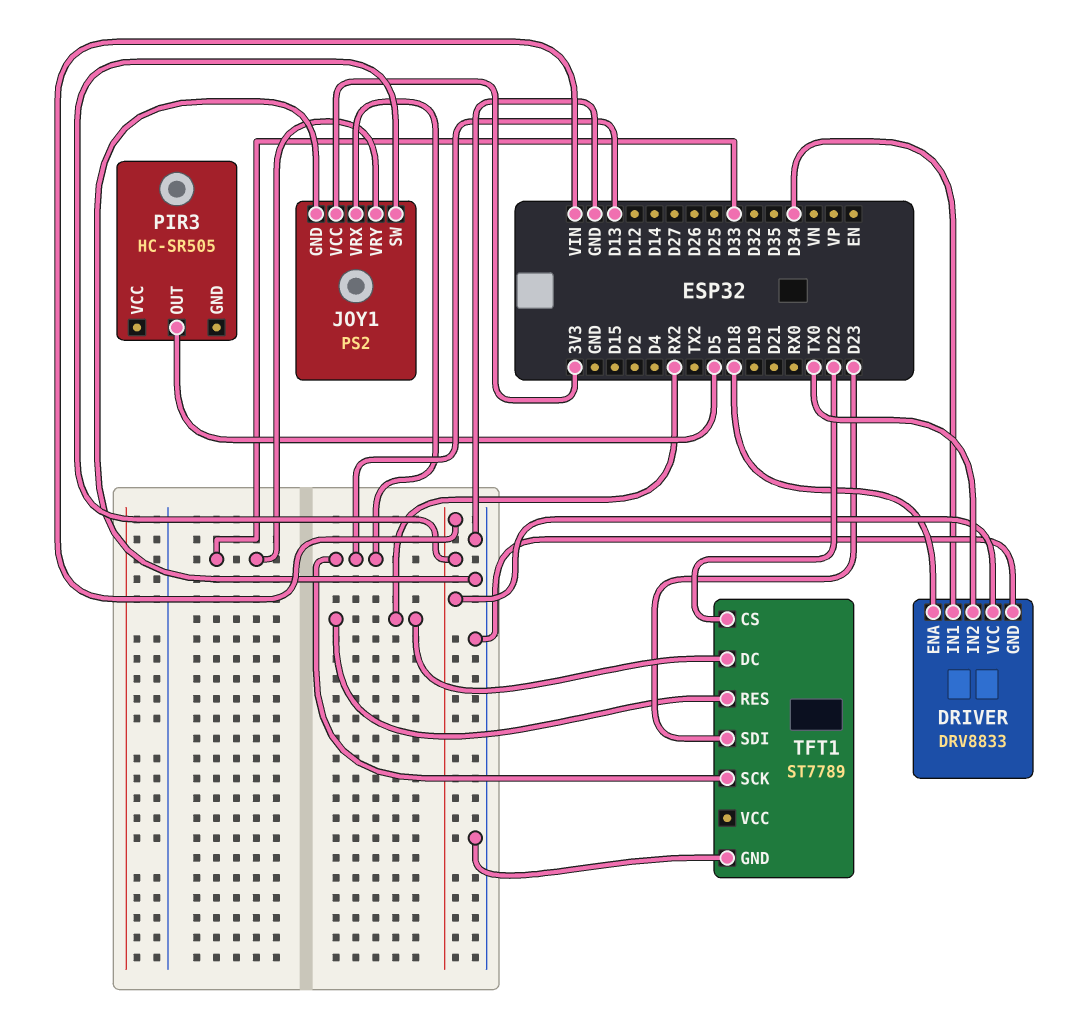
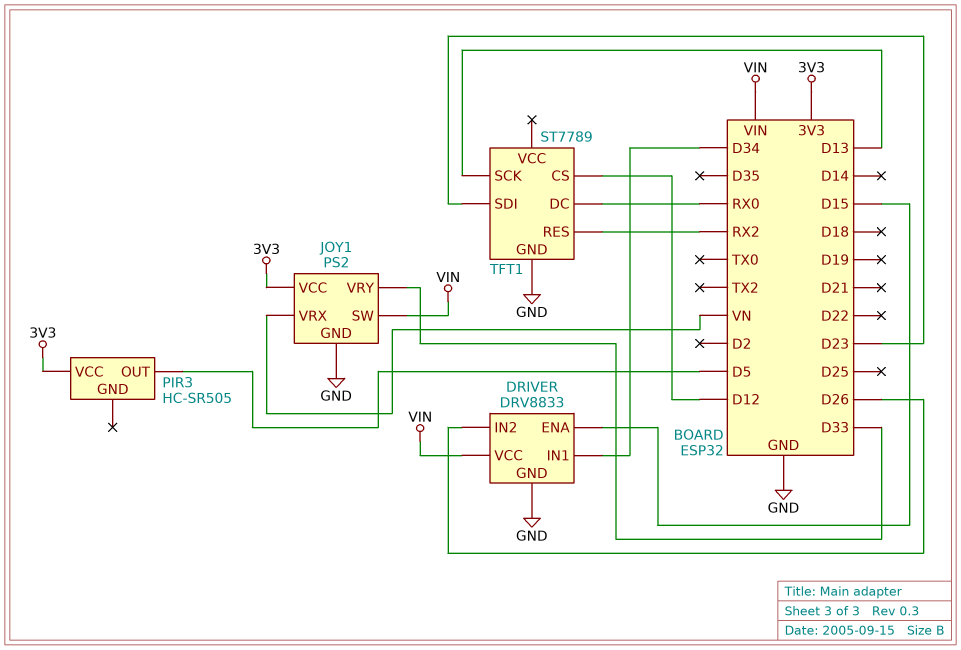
DRIVER pin ENA: D18 -> D15
DRIVER pin IN2: TX0 -> D26
JOY1 pin VRX: D13 -> VN
PIR3 pin VCC: none -> 3V3
TFT1 pin CS: D22 -> D12
TFT1 pin DC: RX2 -> RX0

